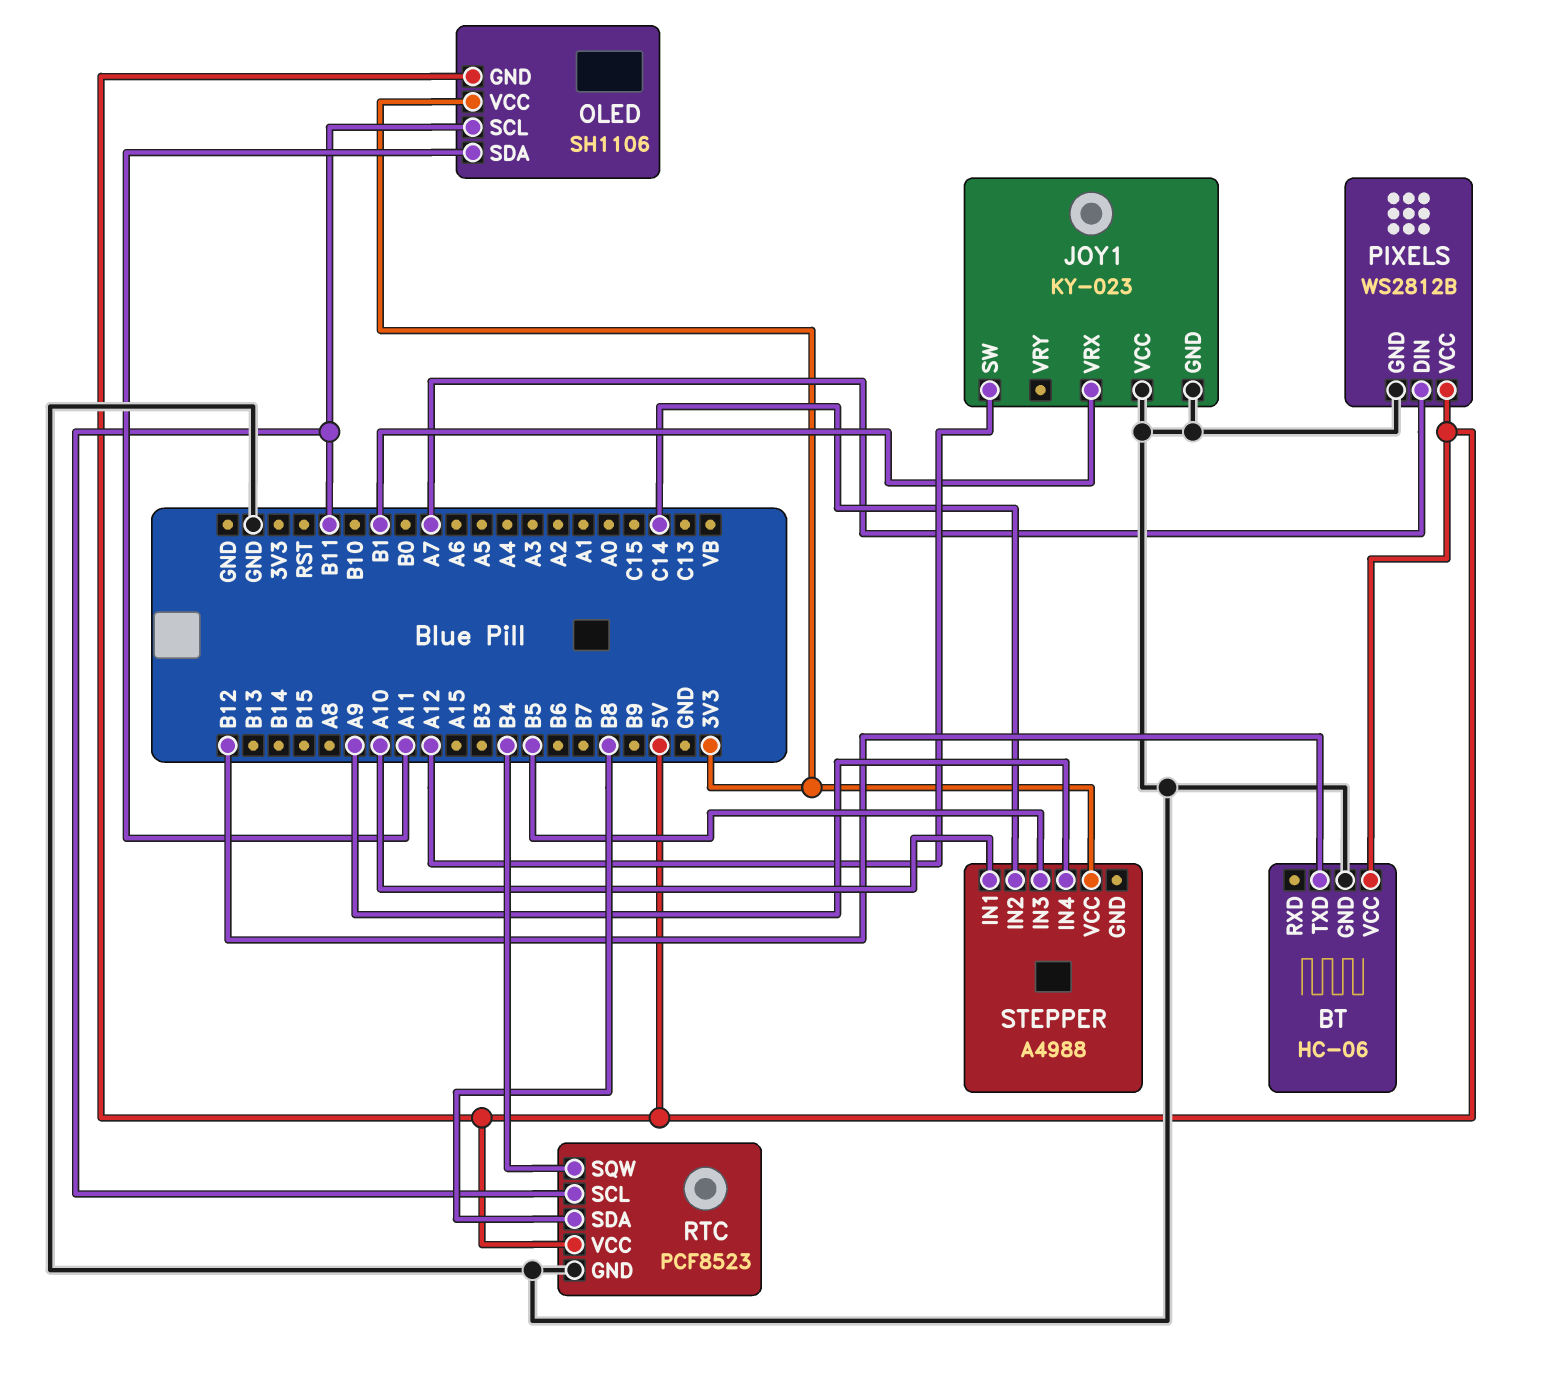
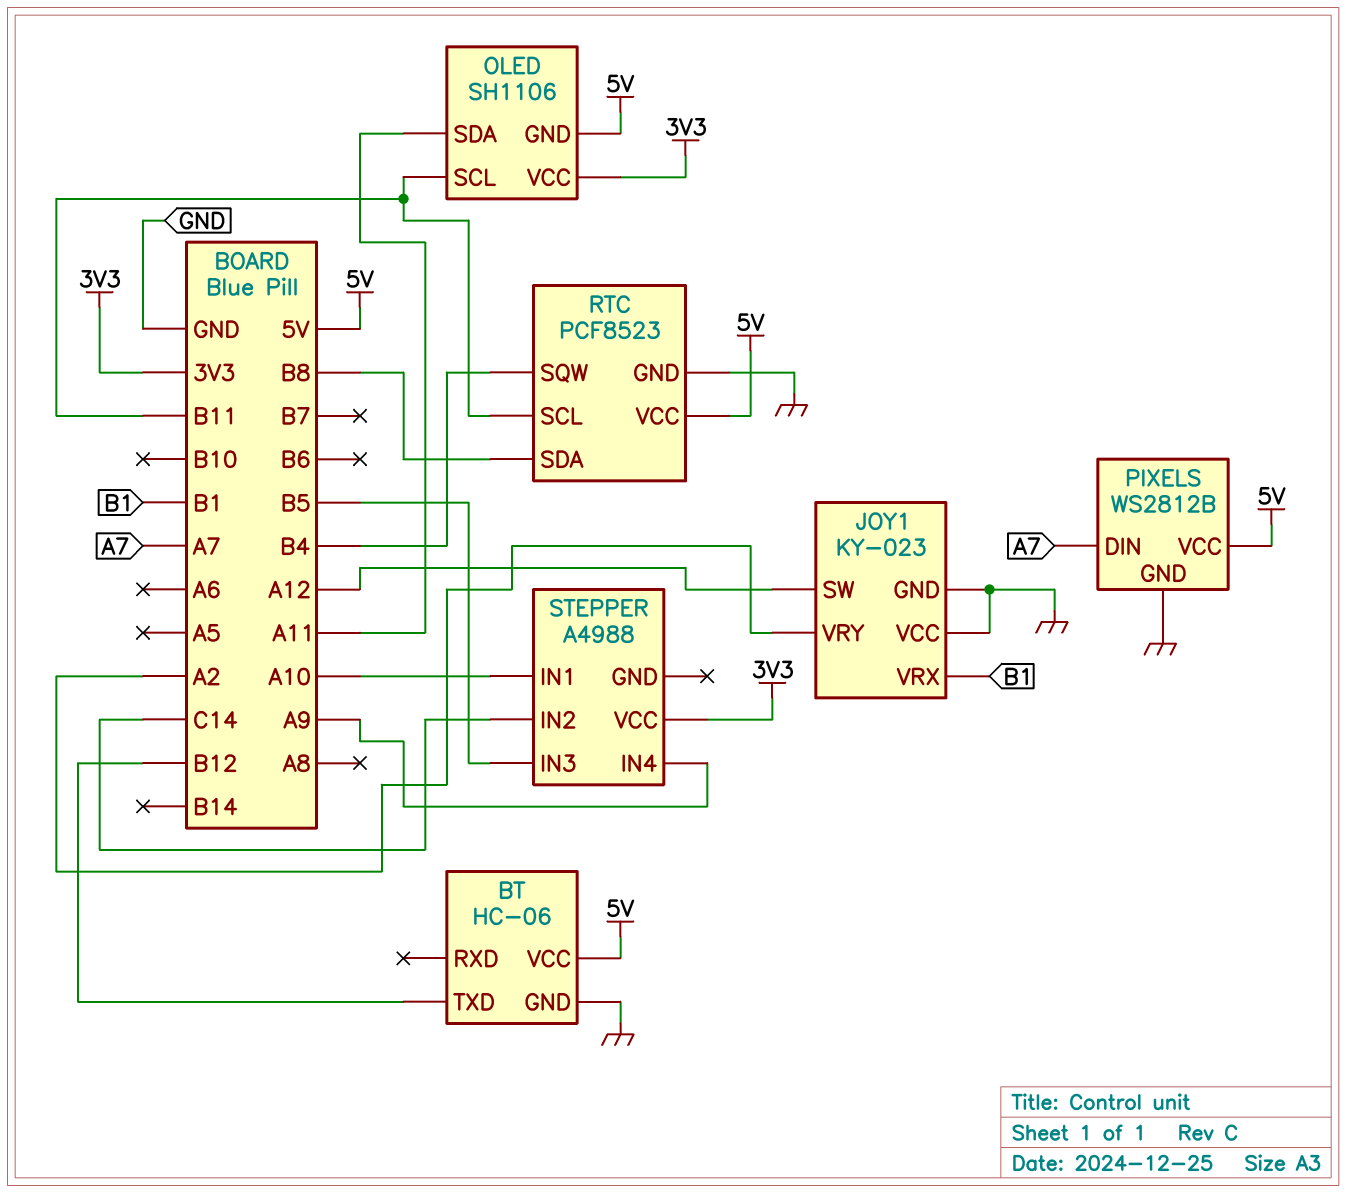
JOY1 pin VRY: none -> A2

